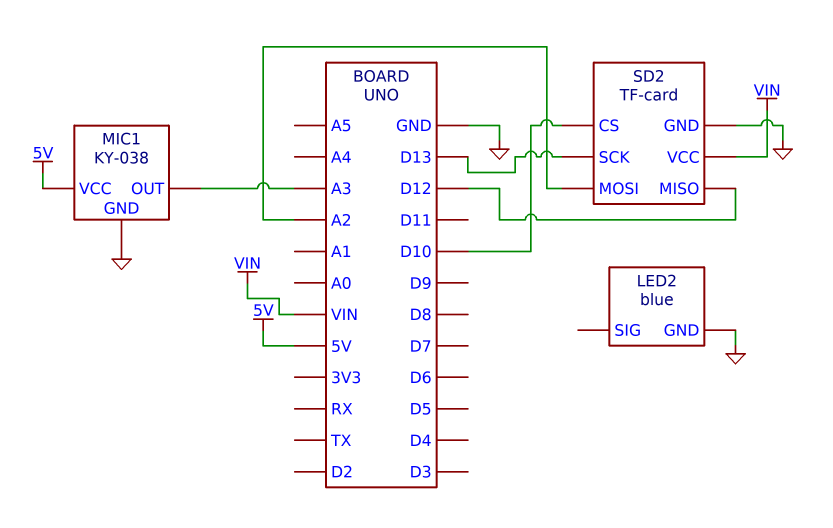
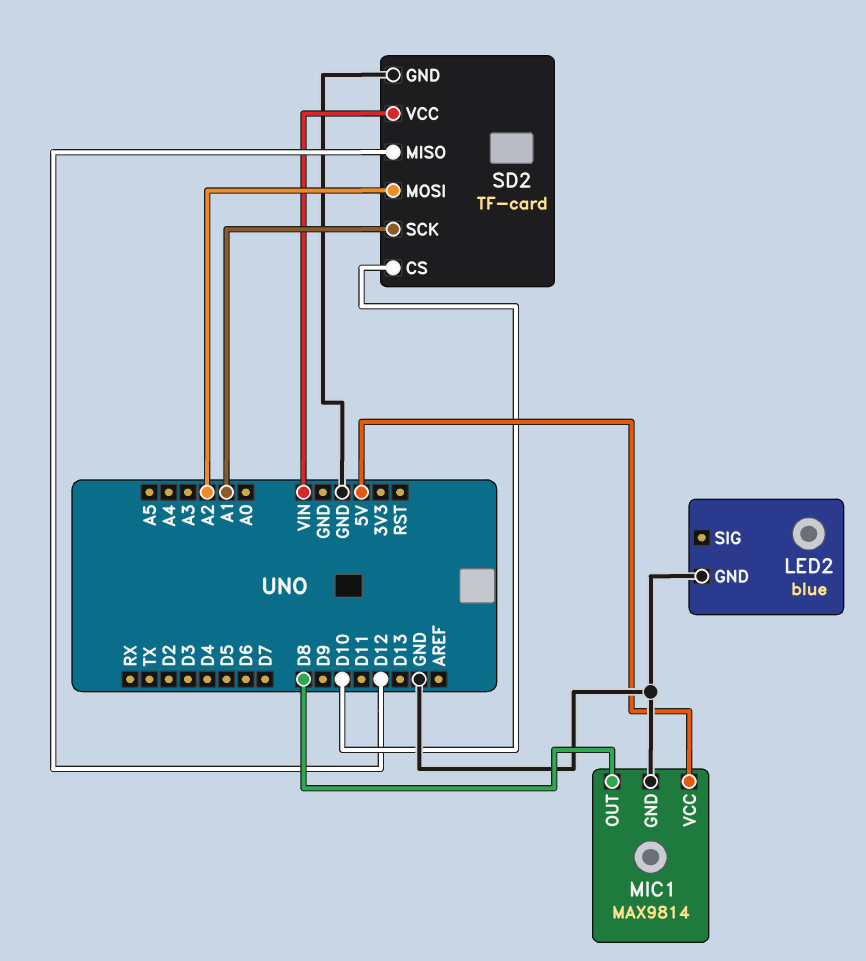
MIC1: KY-038 -> MAX9814
MIC1 pin OUT: A3 -> D8
SD2 pin SCK: D13 -> A1

